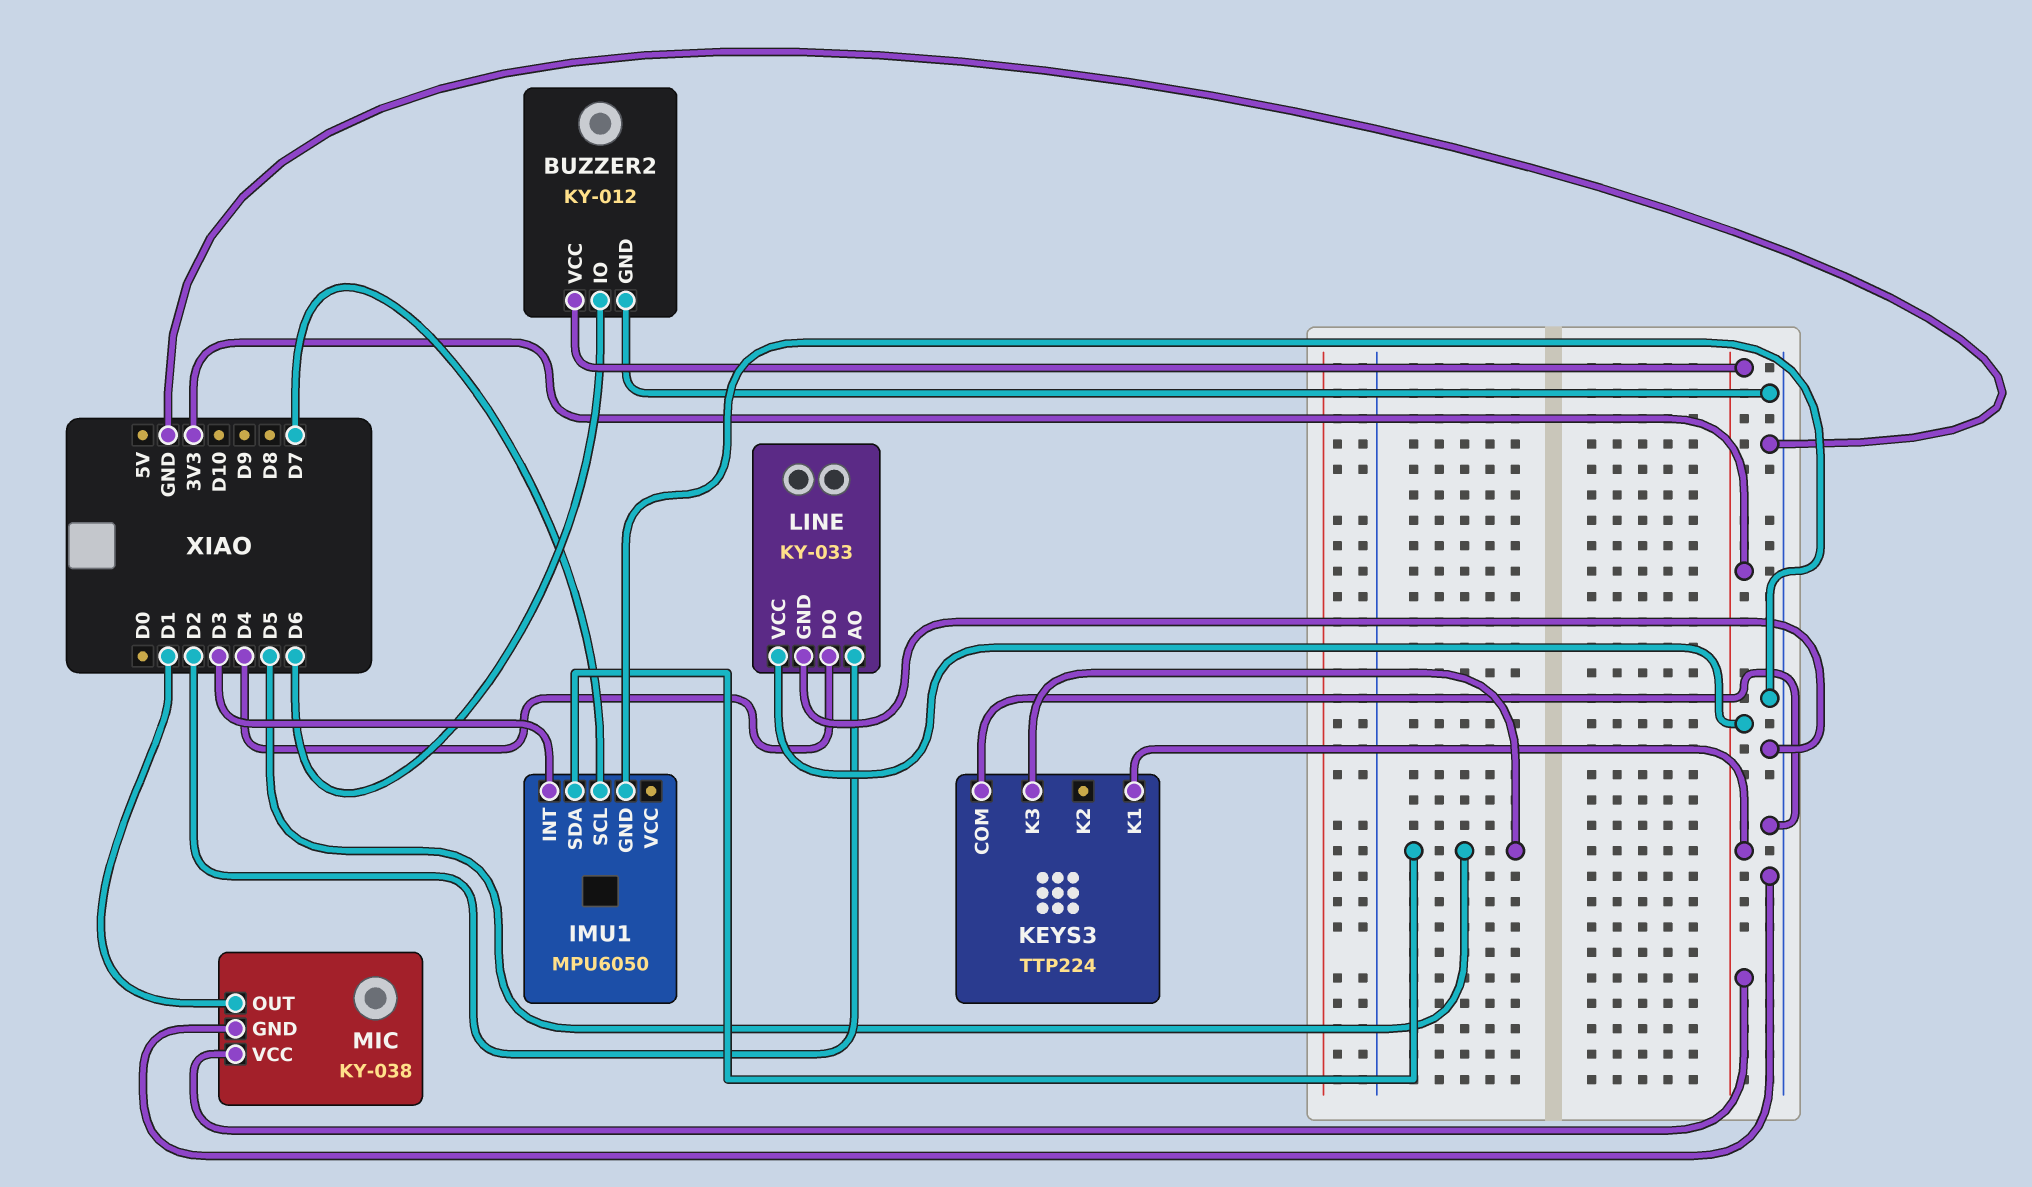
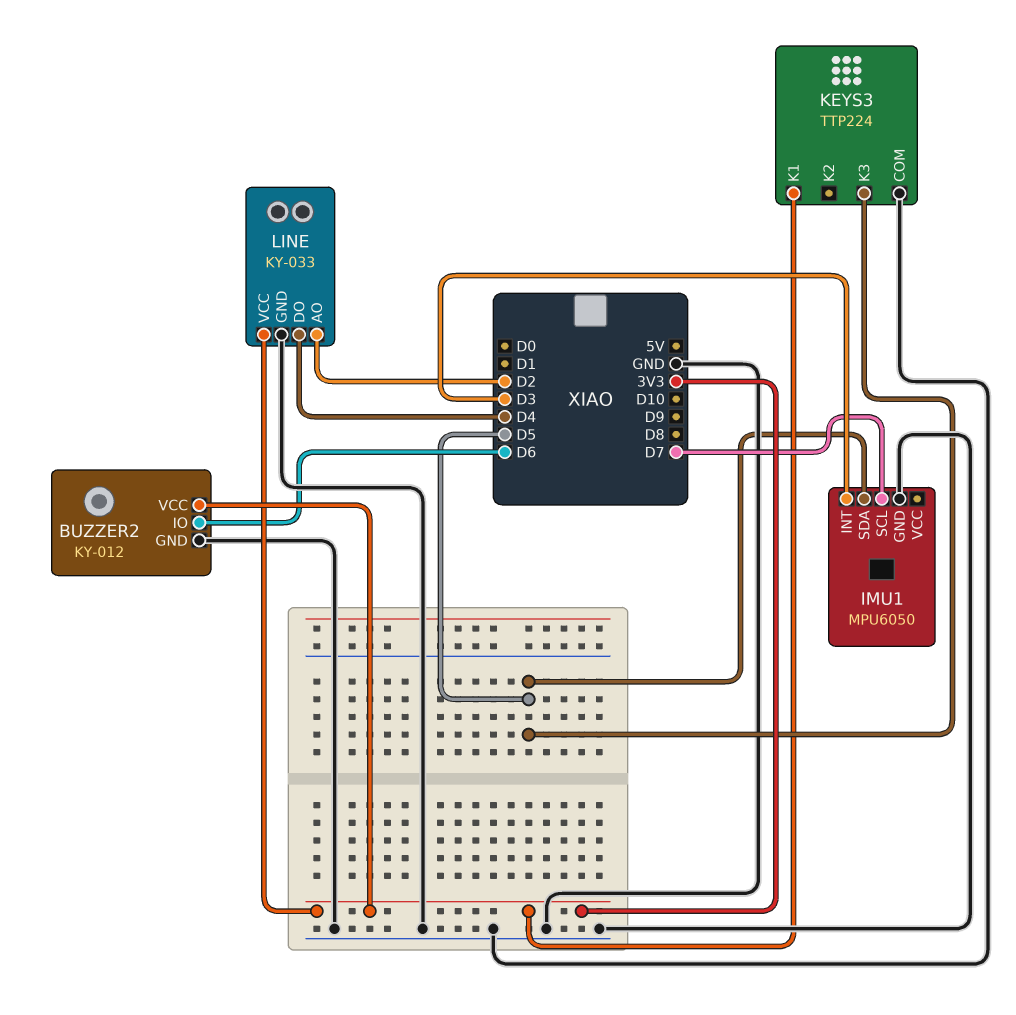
MIC: KY-038 -> none
MIC pin GND: GND -> none
MIC pin OUT: D1 -> none
MIC pin VCC: 3V3 -> none

